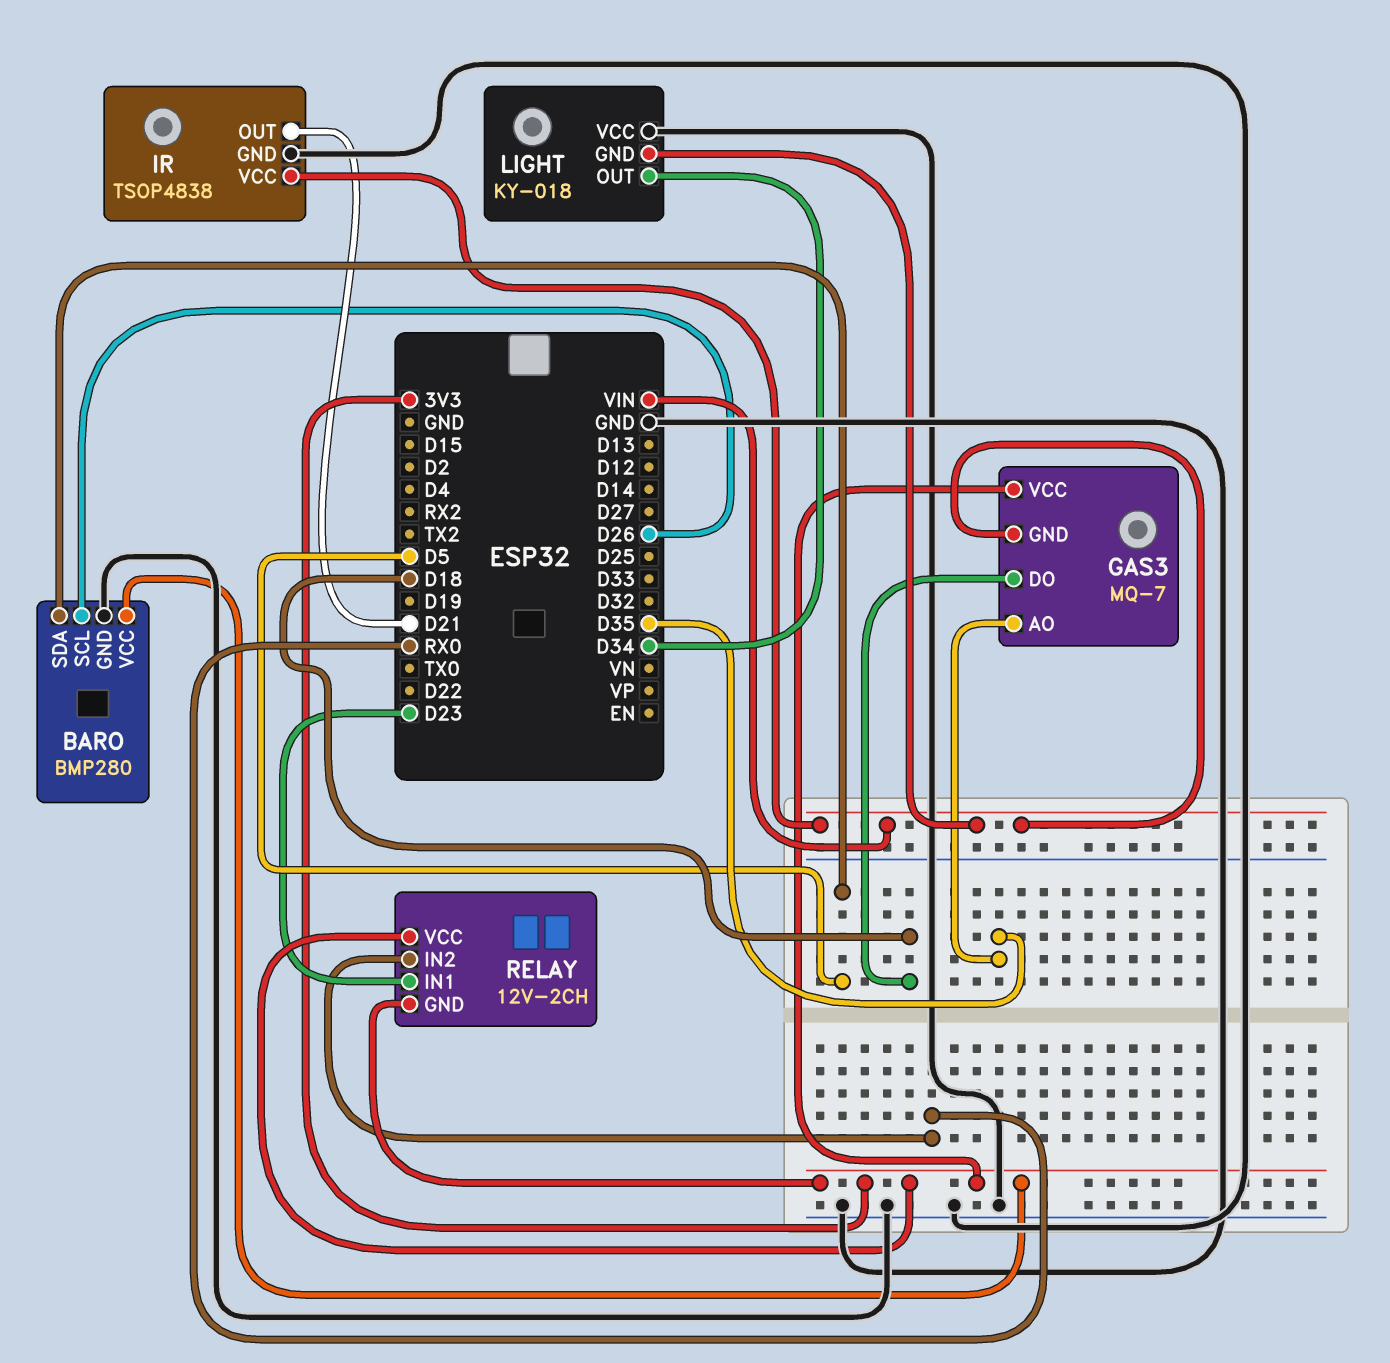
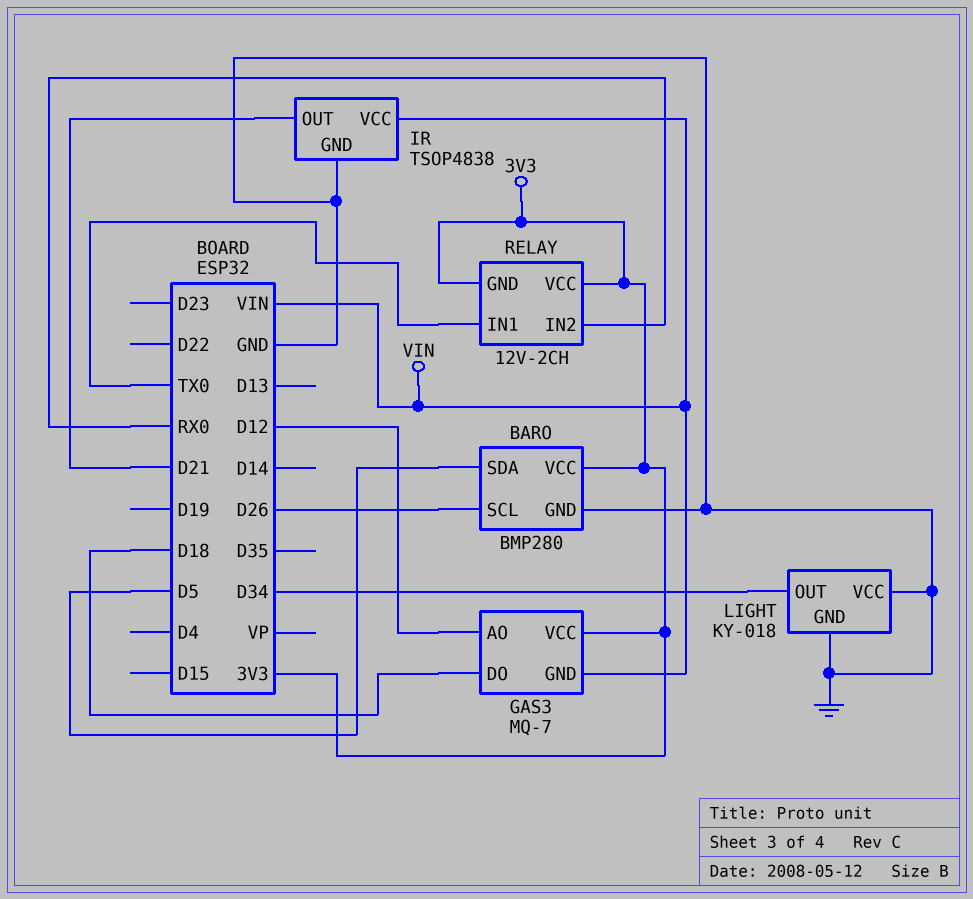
GAS3 pin AO: D35 -> D12
LIGHT pin GND: VIN -> GND
RELAY pin IN1: D23 -> TX0

